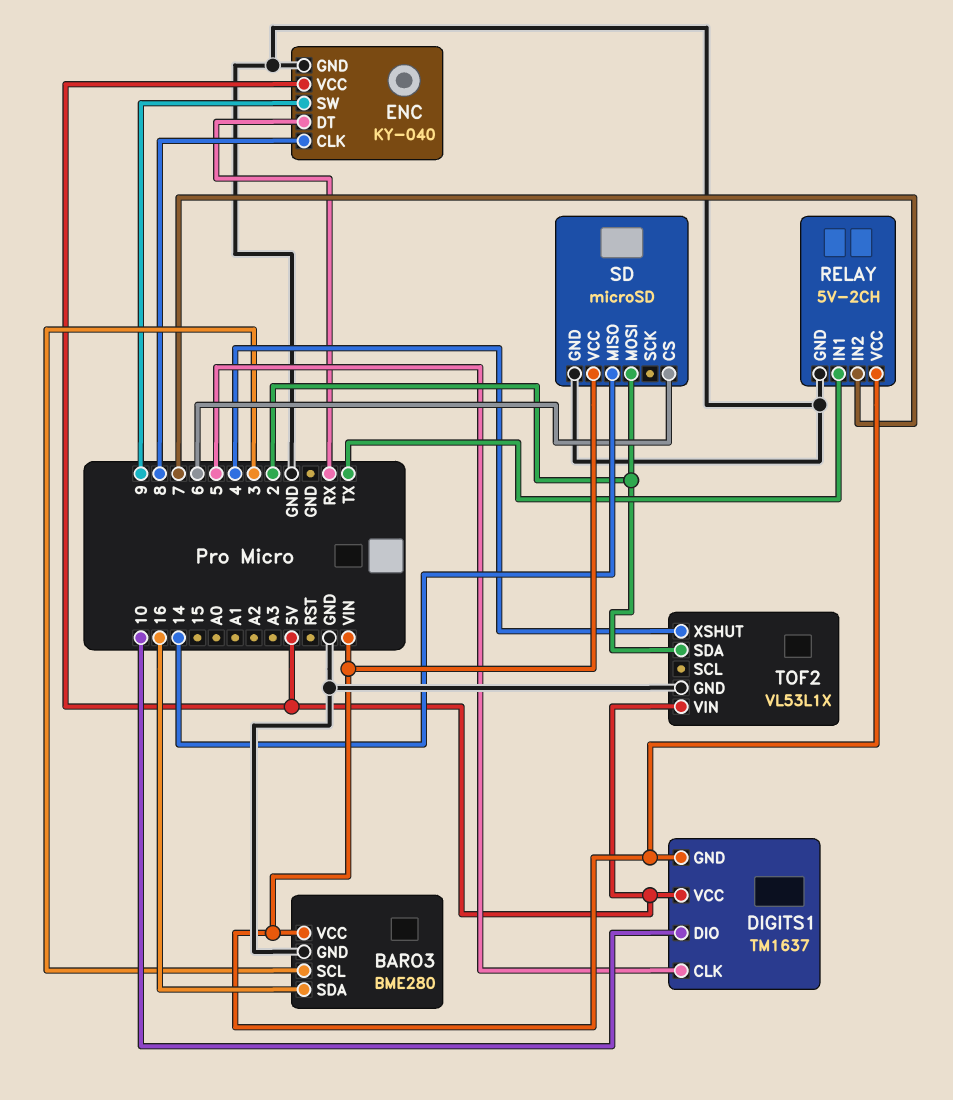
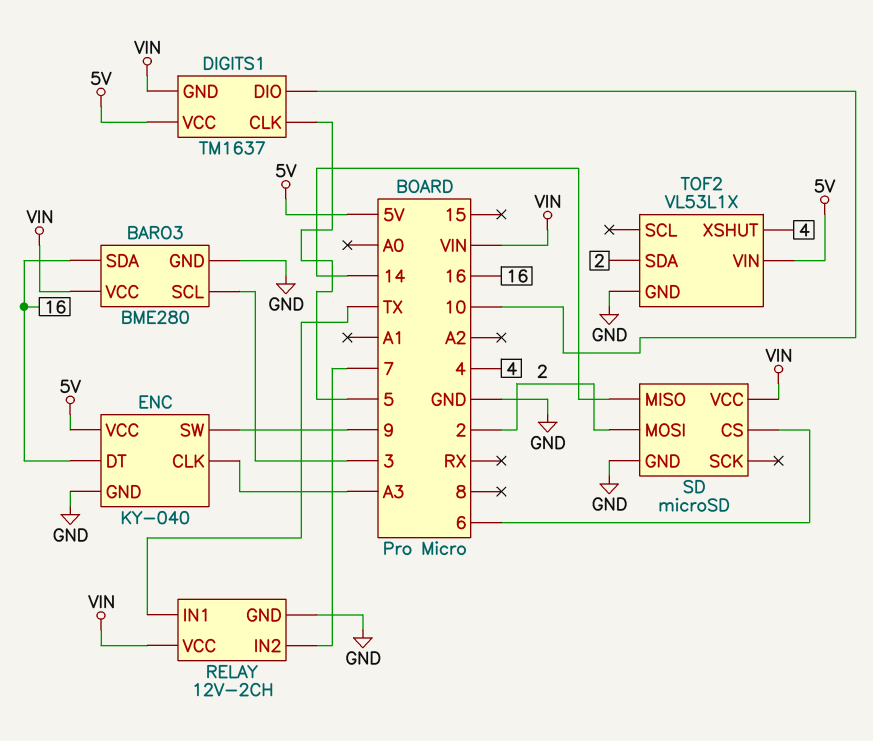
ENC pin CLK: 8 -> A3
ENC pin DT: RX -> 16
RELAY: 5V-2CH -> 12V-2CH

